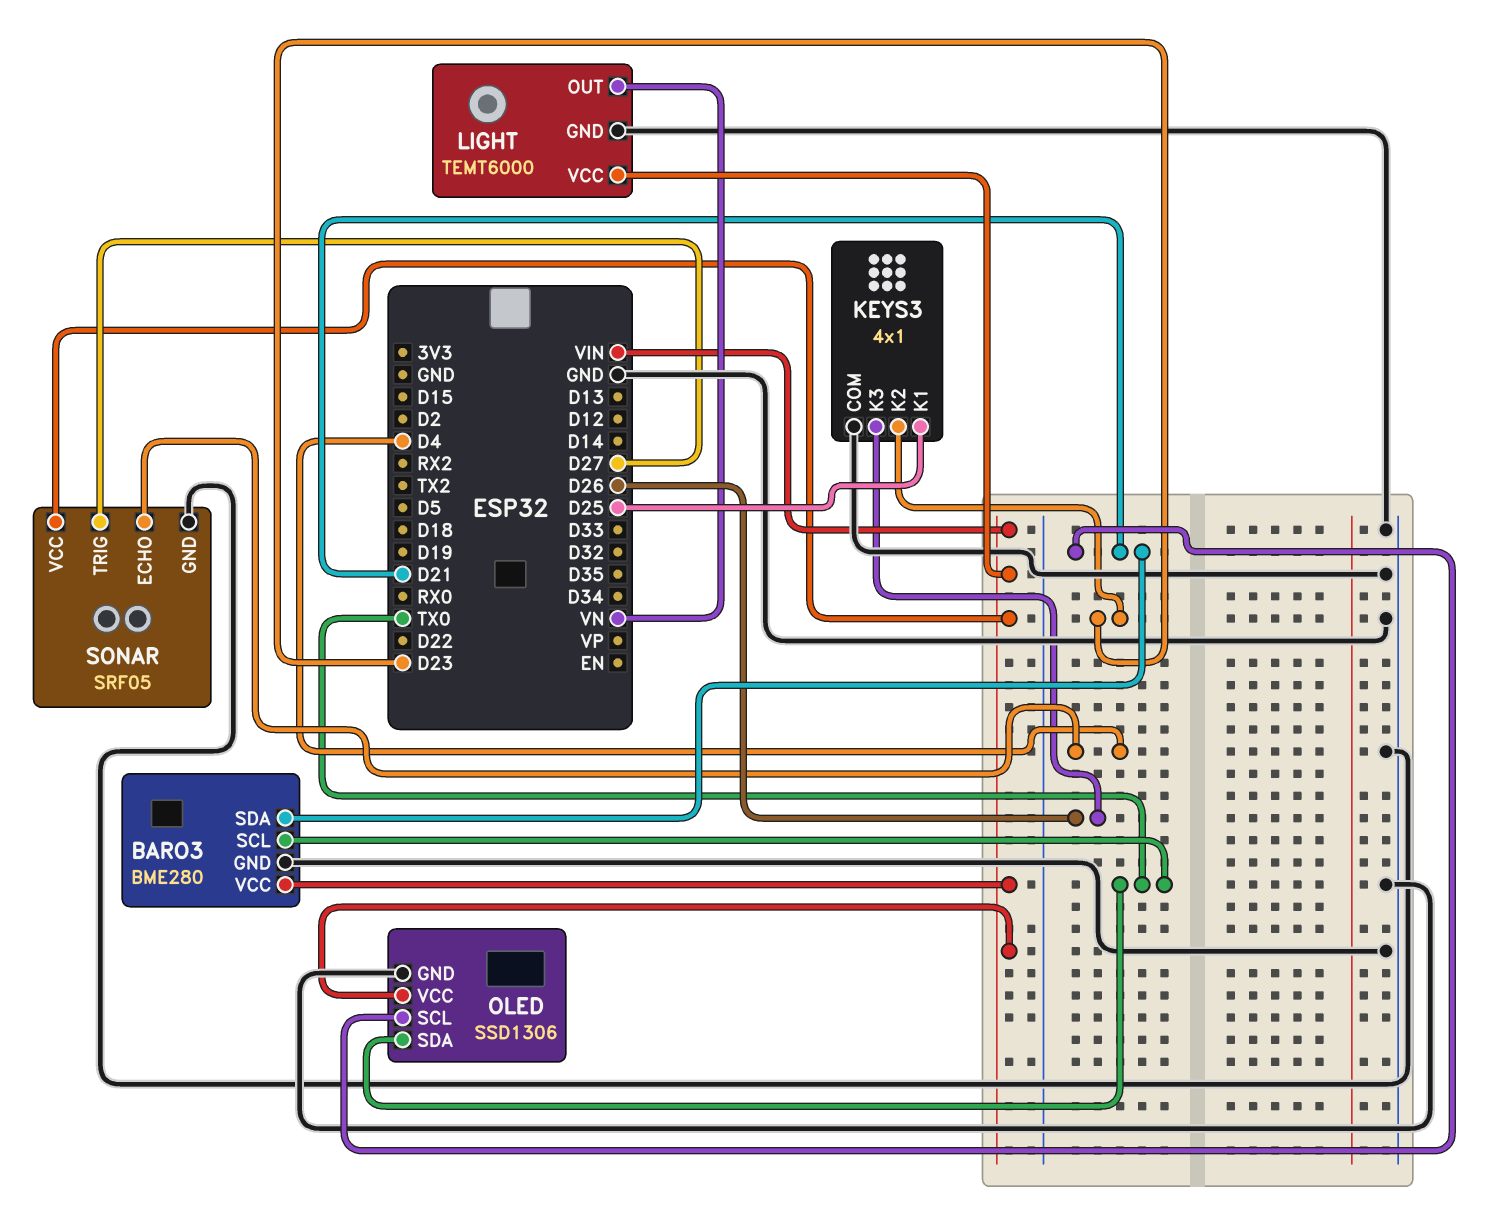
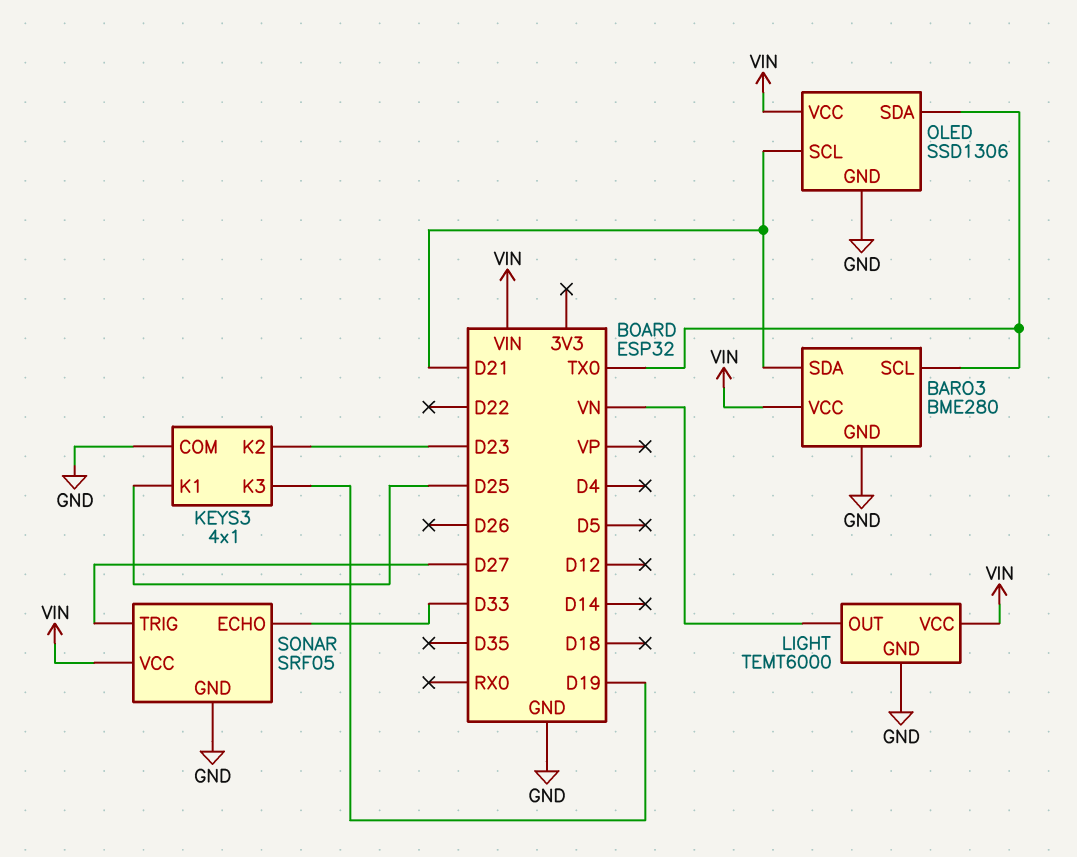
KEYS3 pin K3: D26 -> D19
SONAR pin ECHO: D4 -> D33

